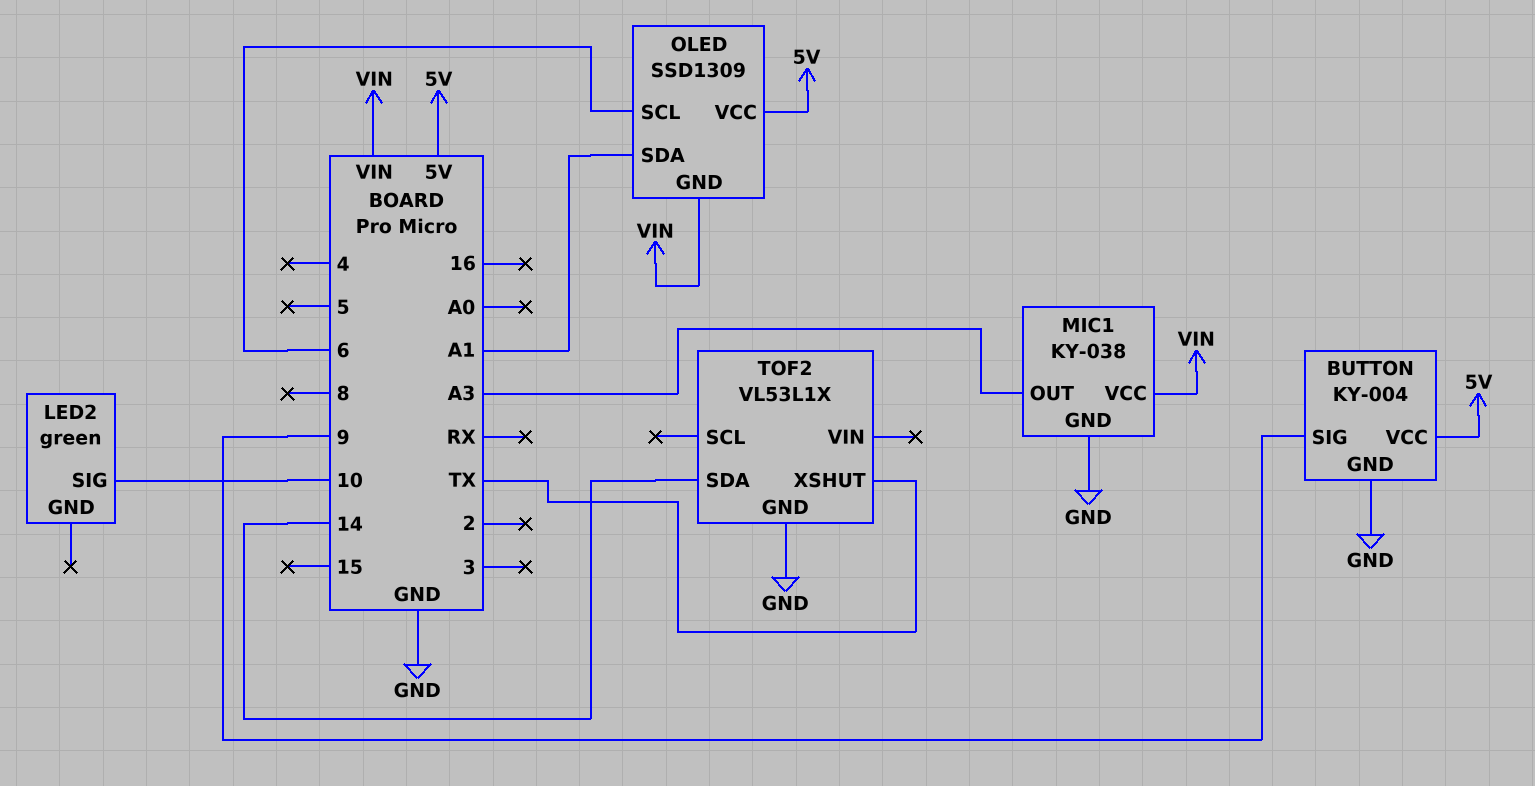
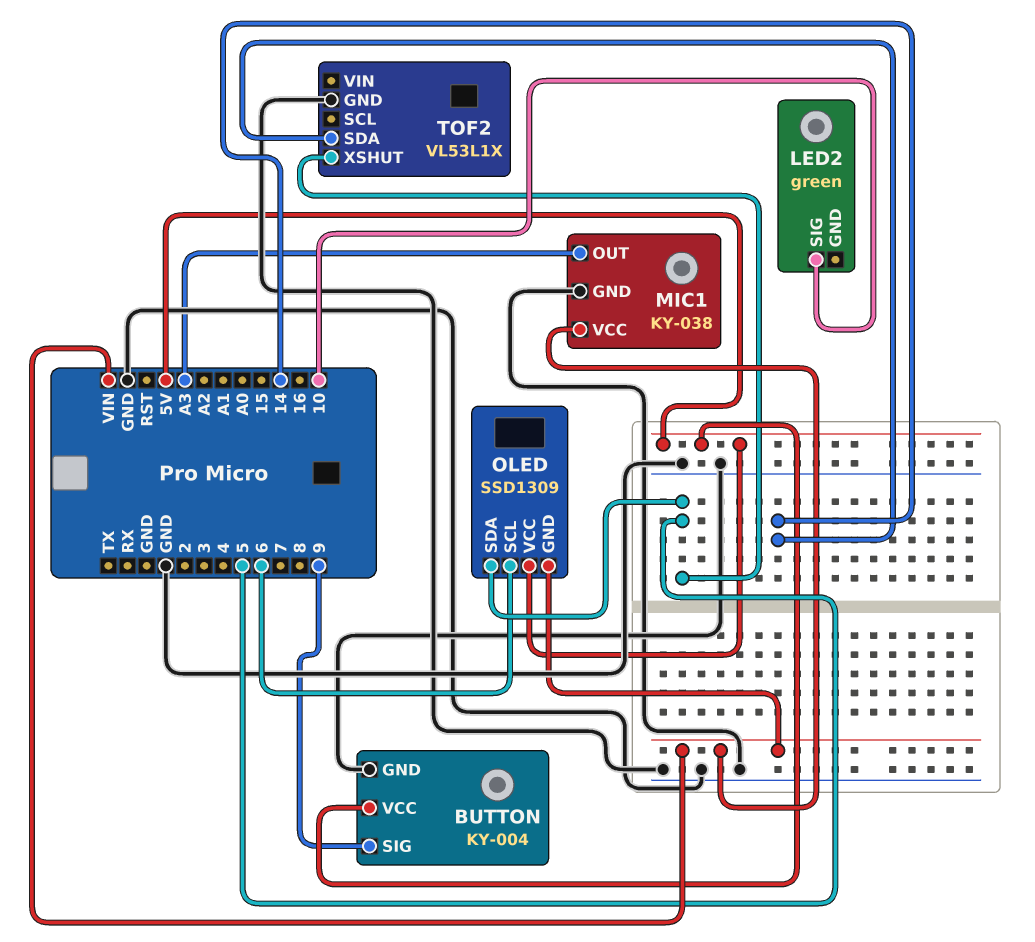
OLED pin SDA: A1 -> 5
TOF2 pin XSHUT: TX -> 5

